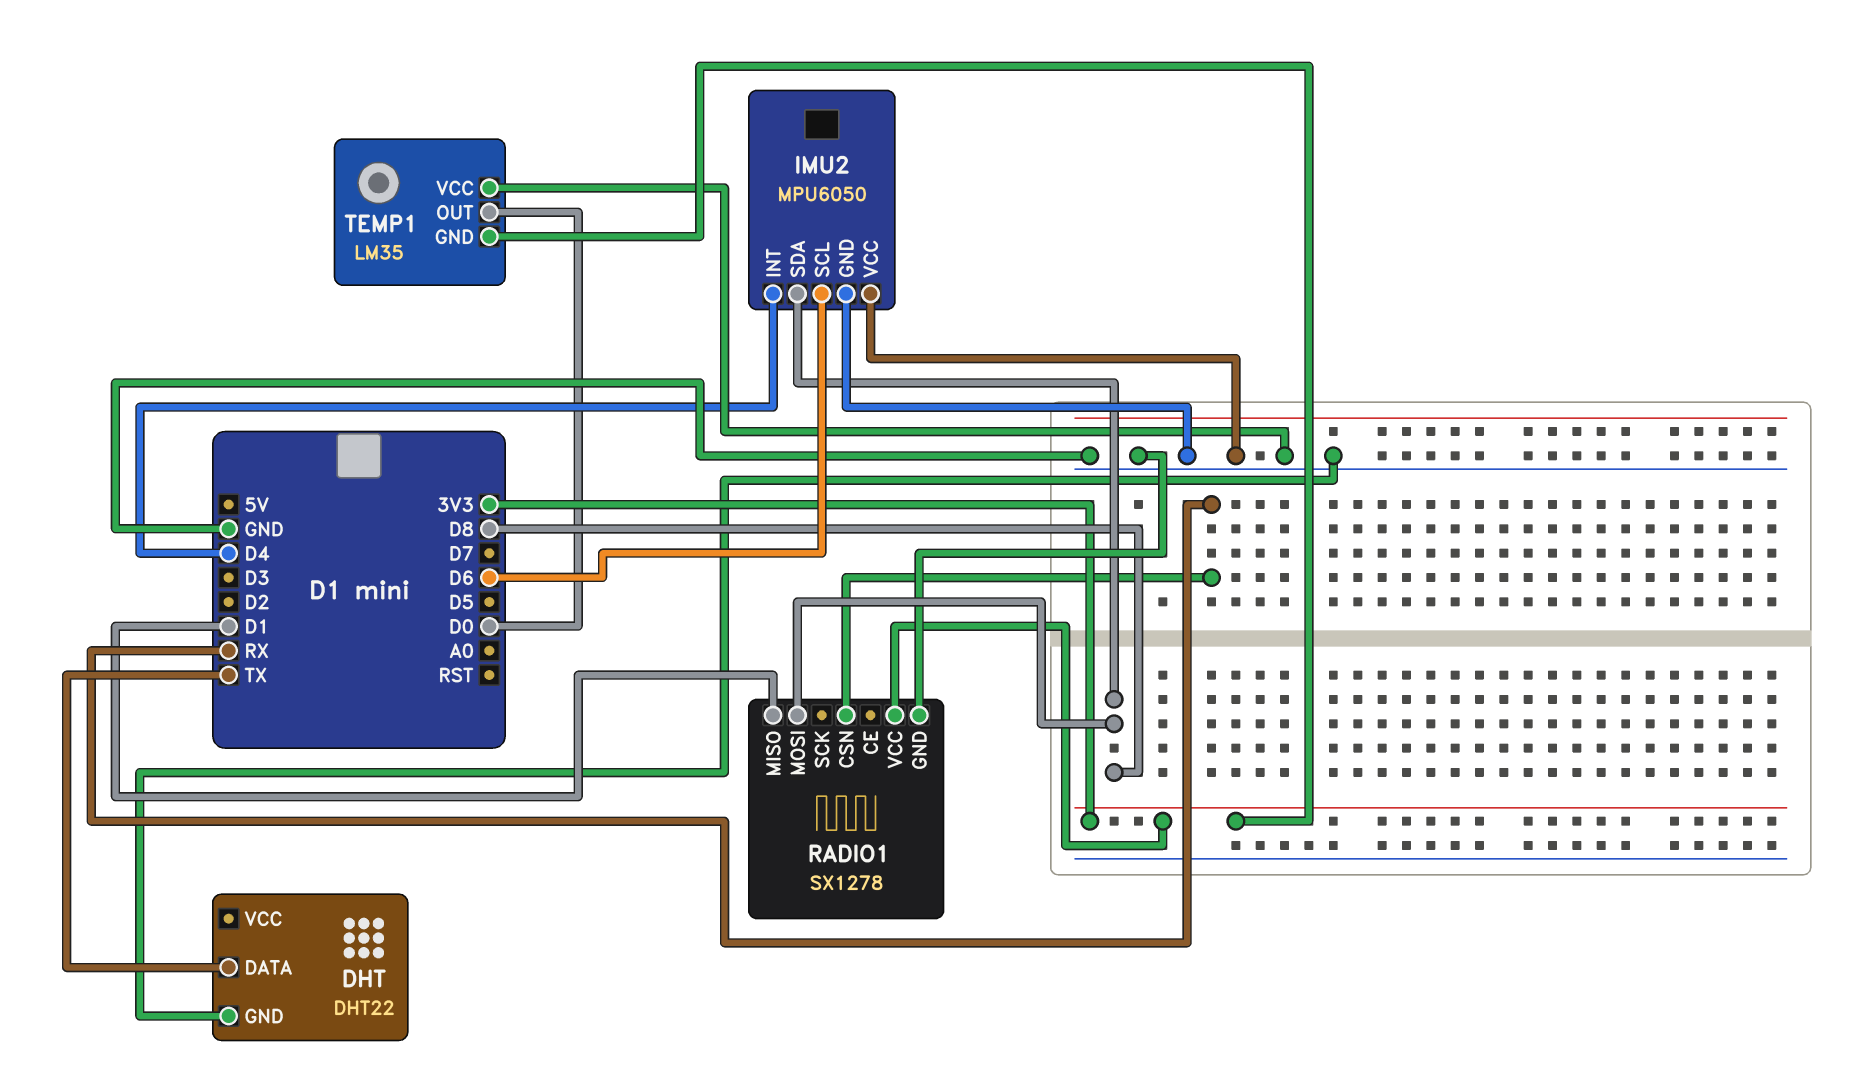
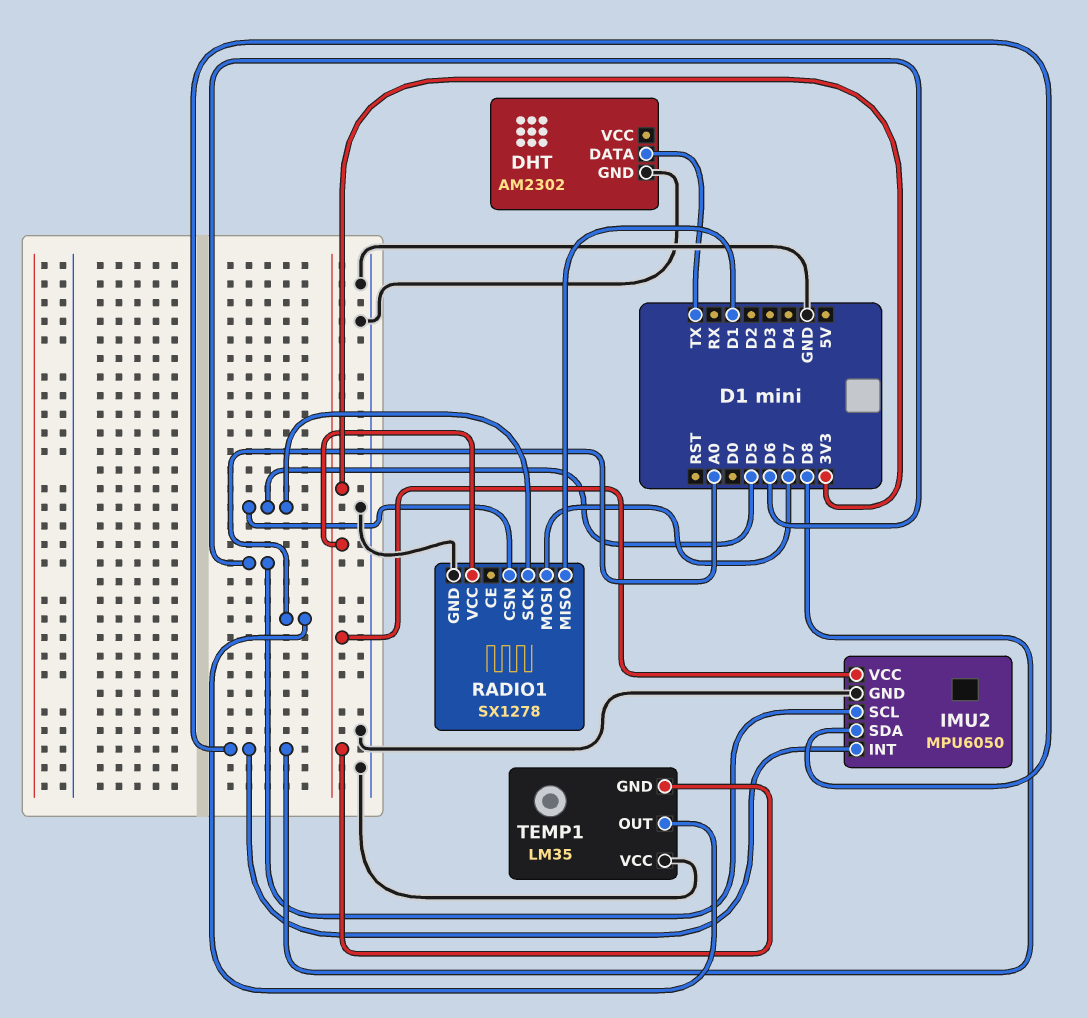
DHT: DHT22 -> AM2302
IMU2 pin INT: D4 -> D8
IMU2 pin VCC: GND -> 3V3
RADIO1 pin CSN: RX -> D5
RADIO1 pin MOSI: D8 -> D7
RADIO1 pin SCK: none -> D5
TEMP1 pin OUT: D0 -> A0

